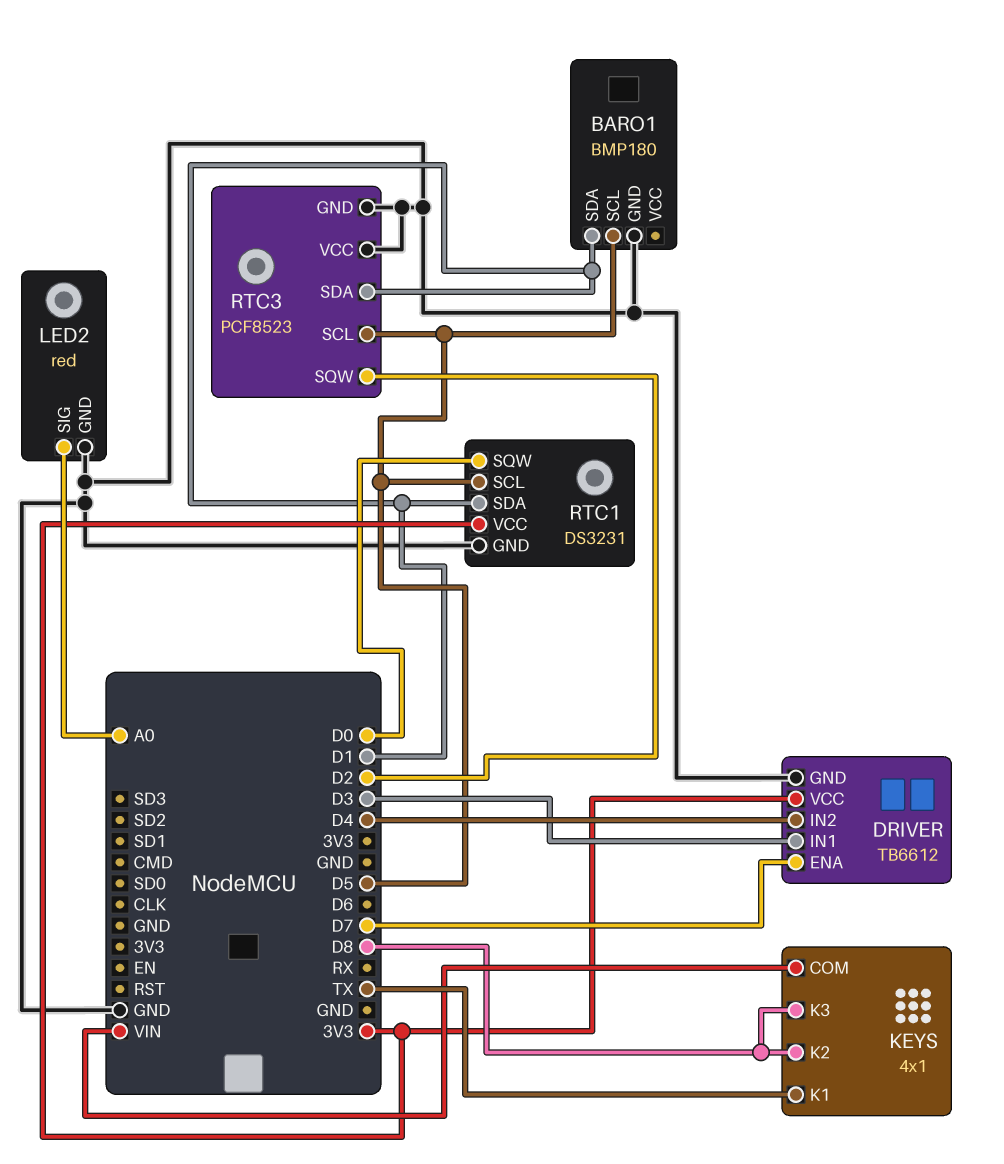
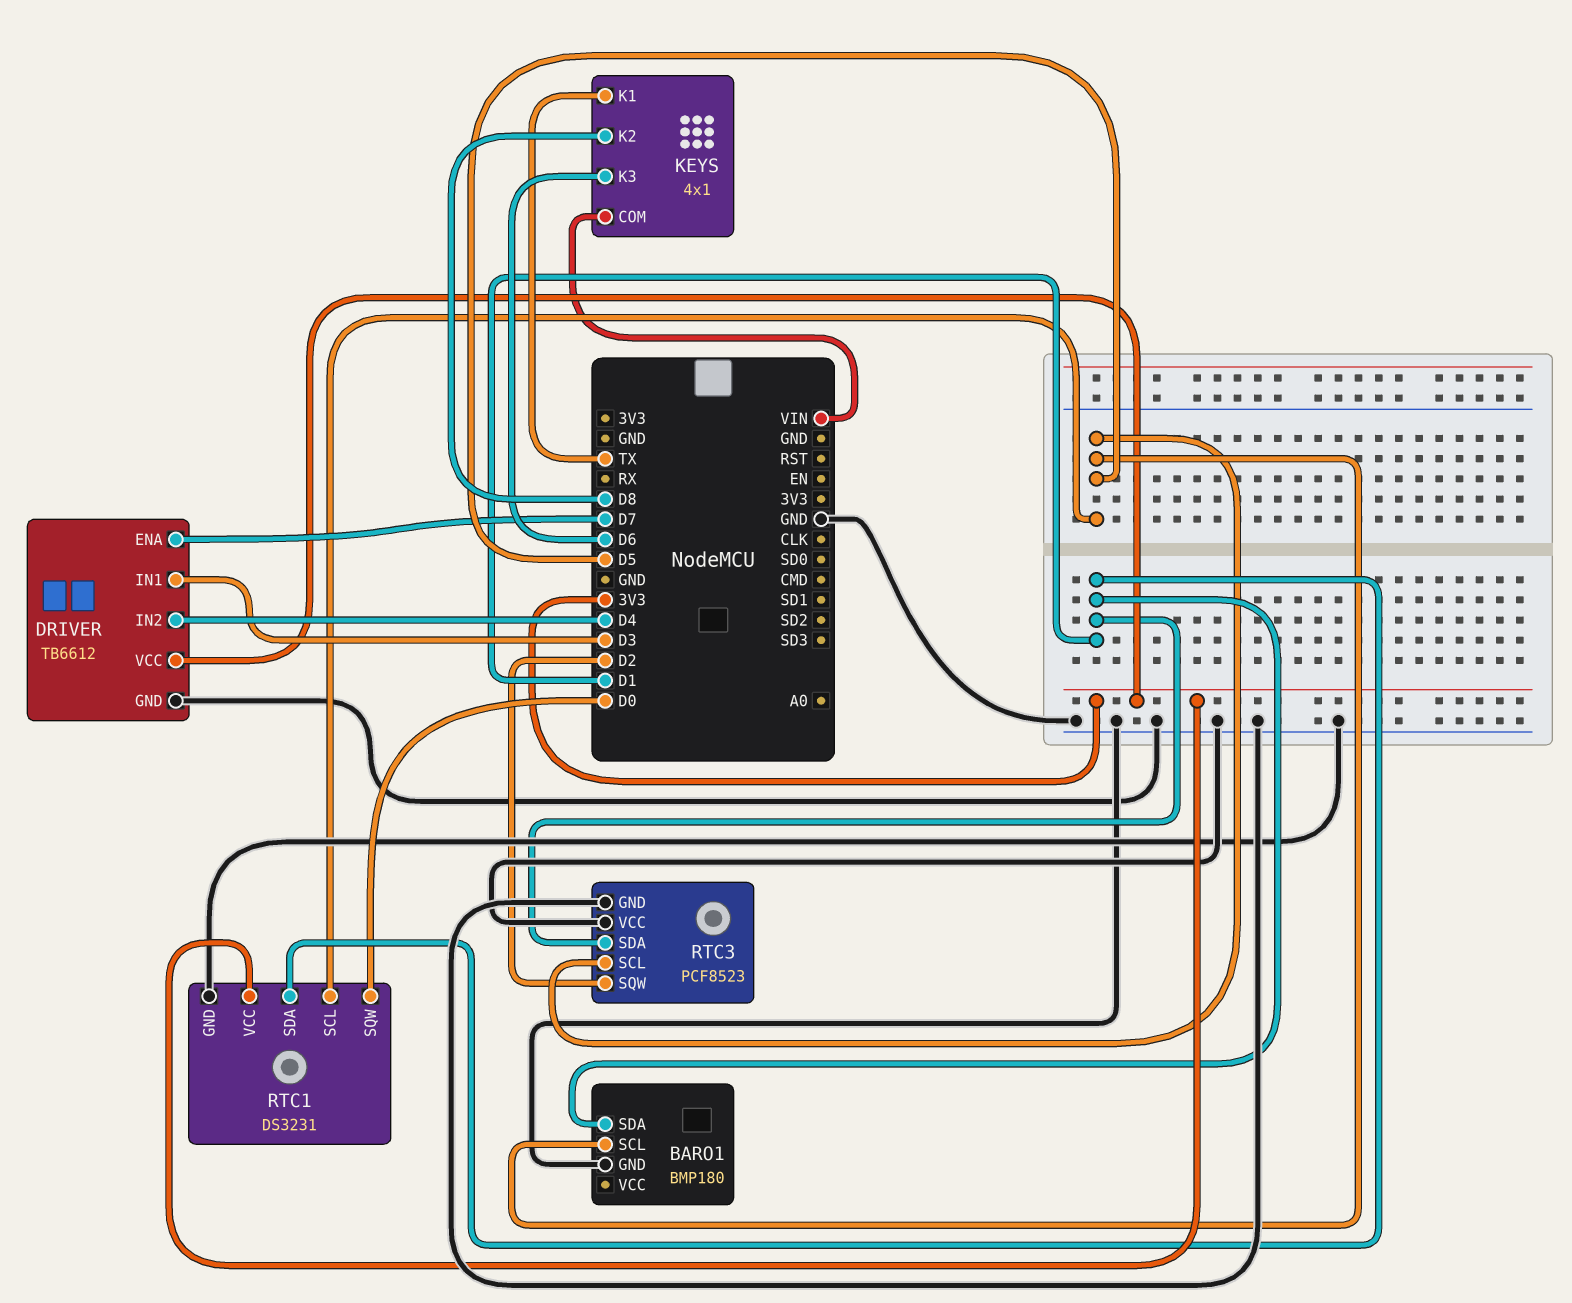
KEYS pin K3: D8 -> D6
LED2: red -> none
LED2 pin GND: GND -> none
LED2 pin SIG: A0 -> none

